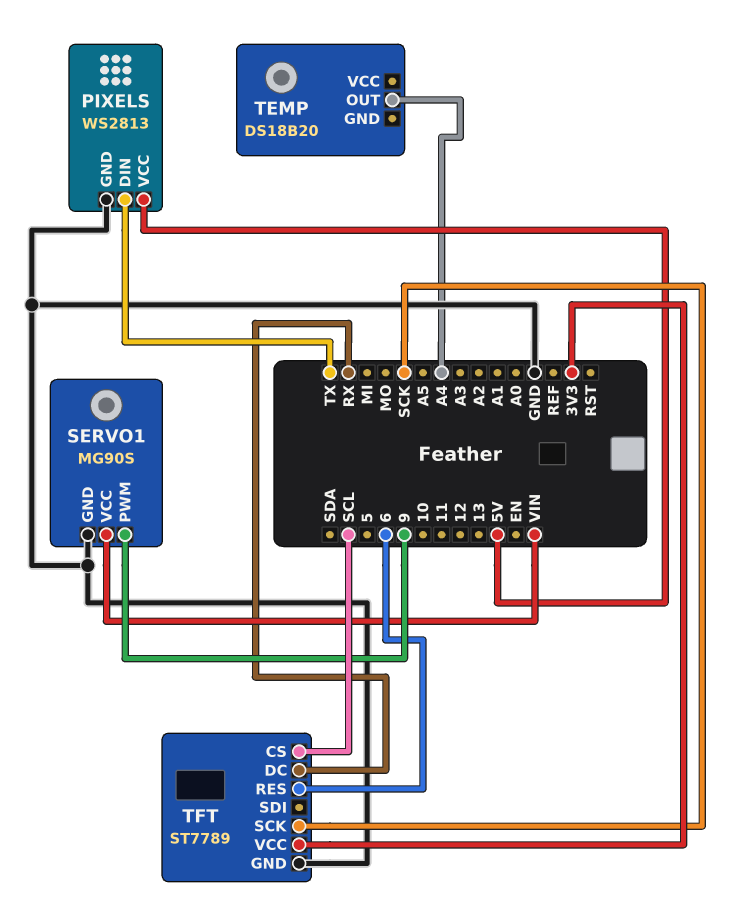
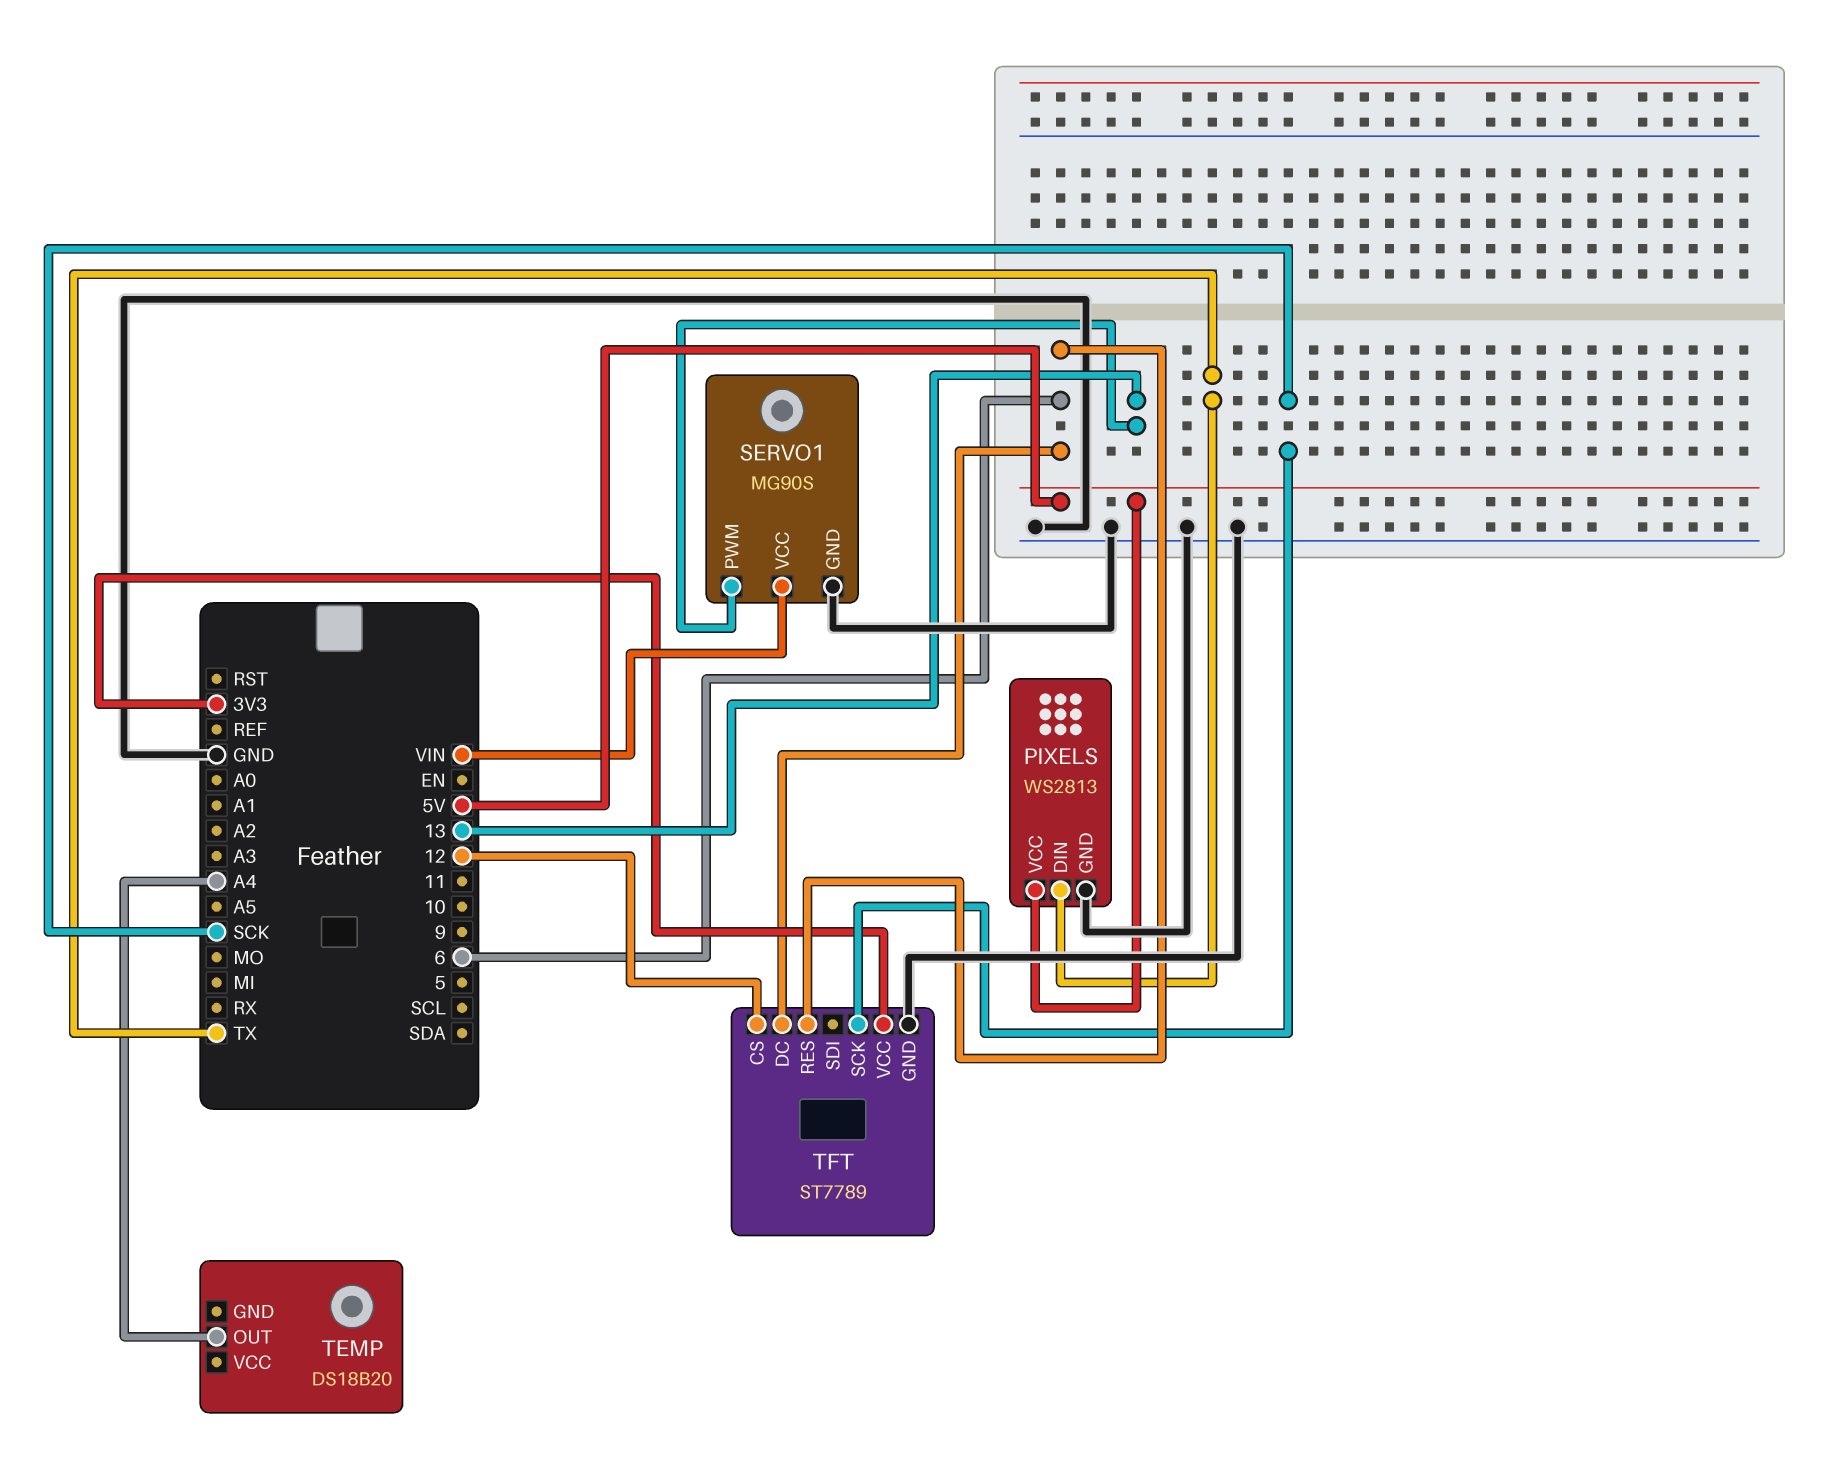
SERVO1 pin PWM: 9 -> 13
TFT pin CS: SCL -> 12
TFT pin DC: RX -> 6

